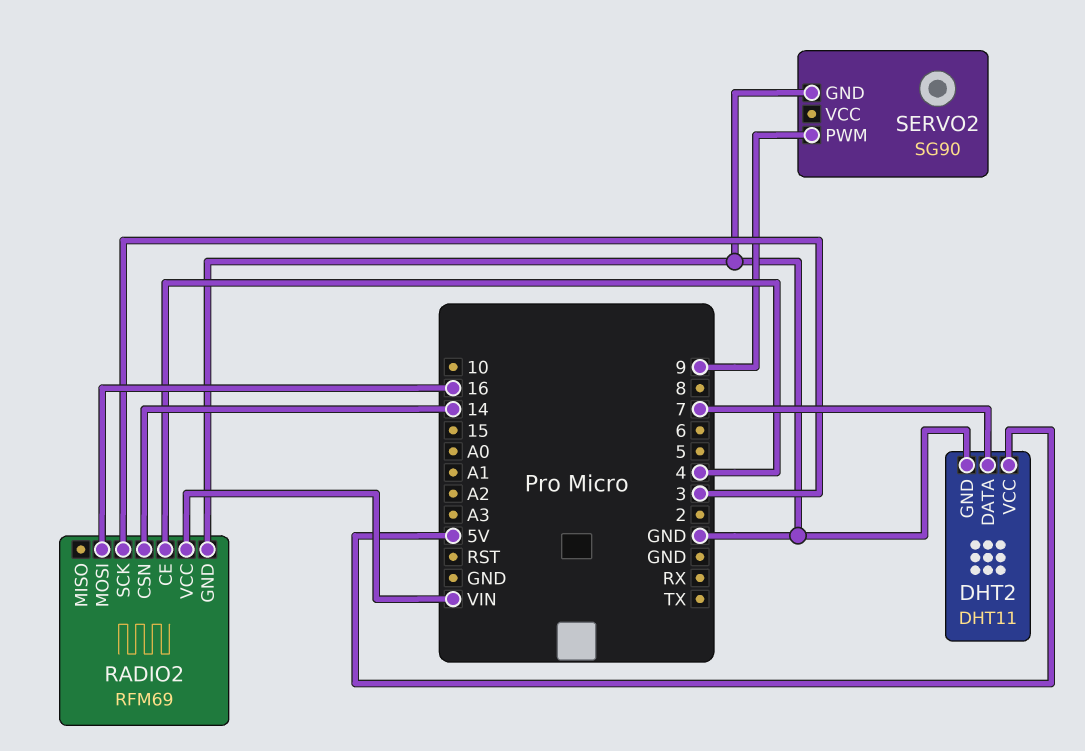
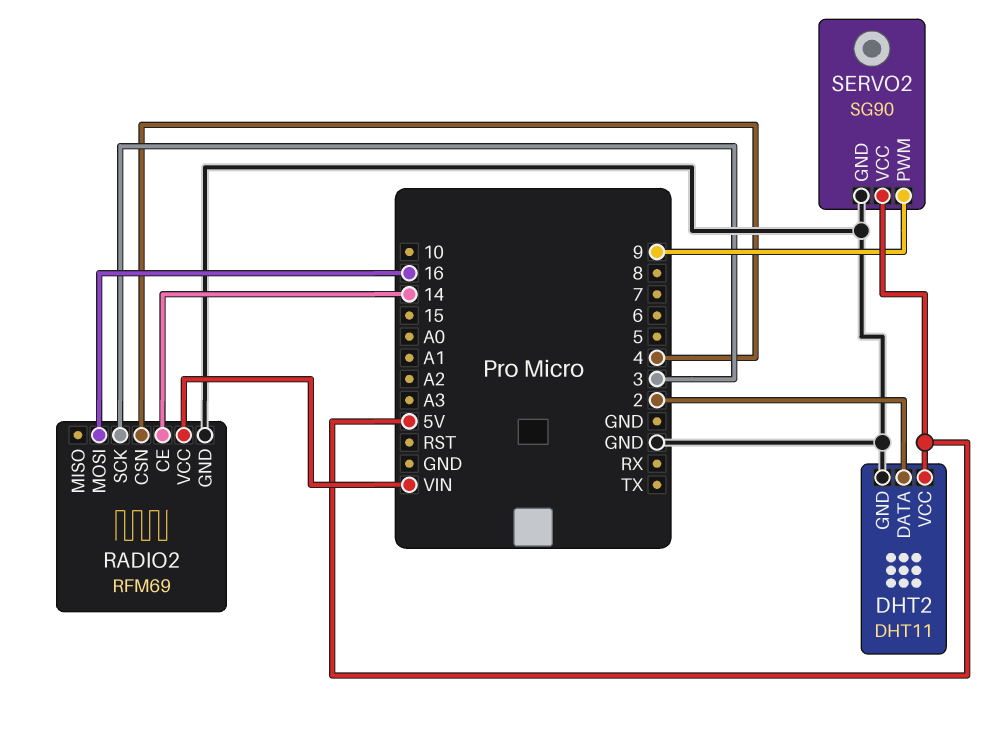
DHT2 pin DATA: 7 -> 2
RADIO2 pin CE: 4 -> 14
RADIO2 pin CSN: 14 -> 4
SERVO2 pin VCC: none -> 5V

